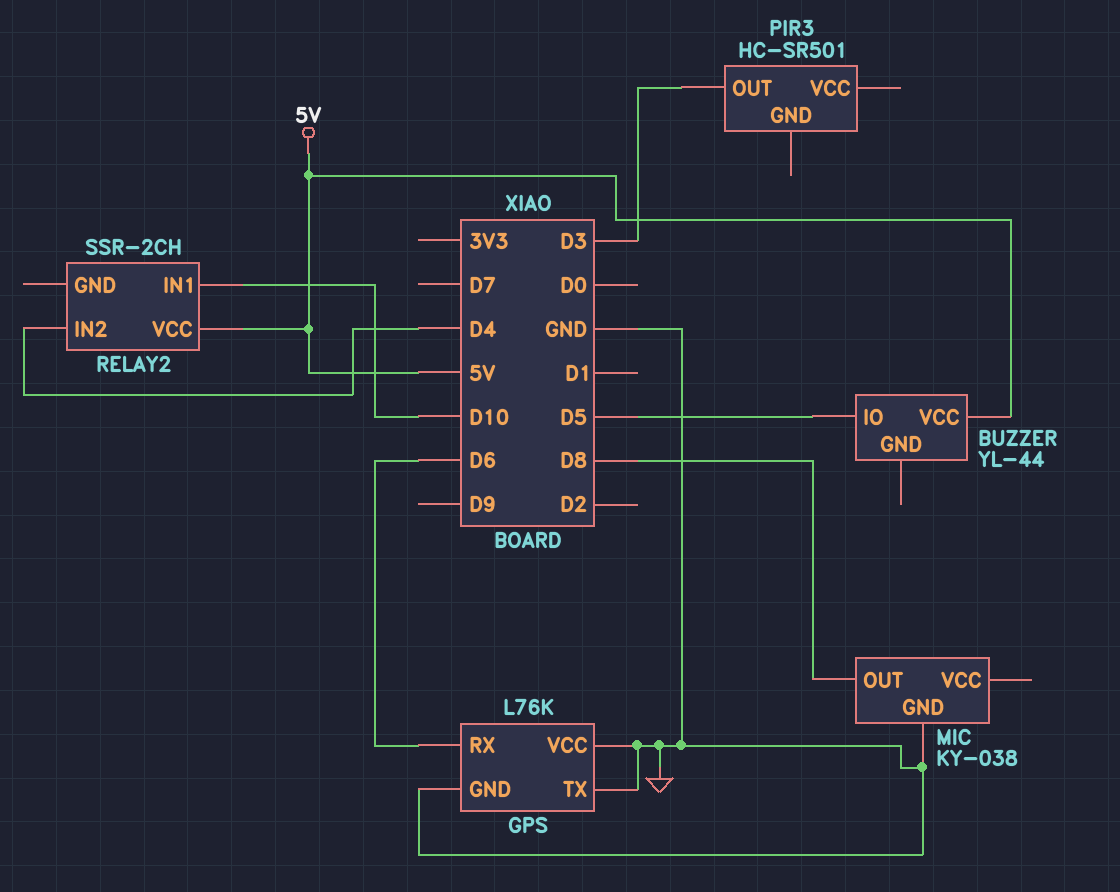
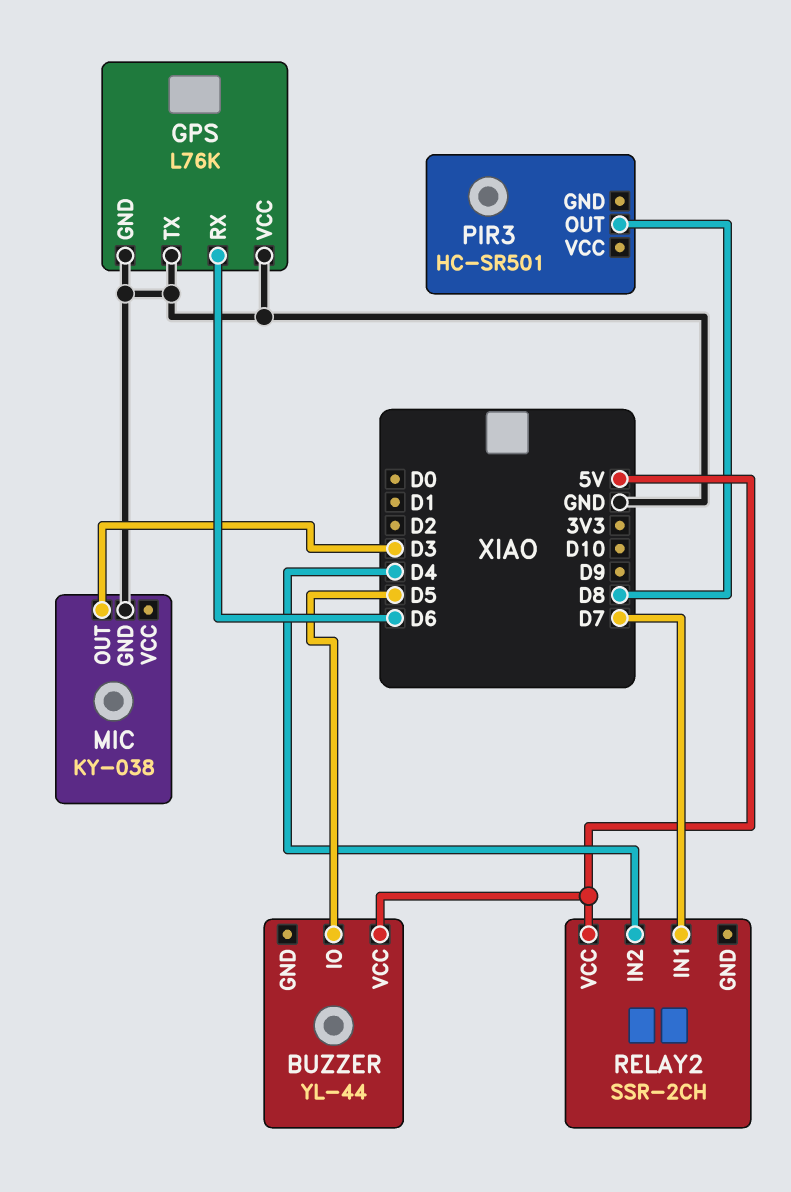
MIC pin OUT: D8 -> D3
PIR3 pin OUT: D3 -> D8
RELAY2 pin IN1: D10 -> D7

